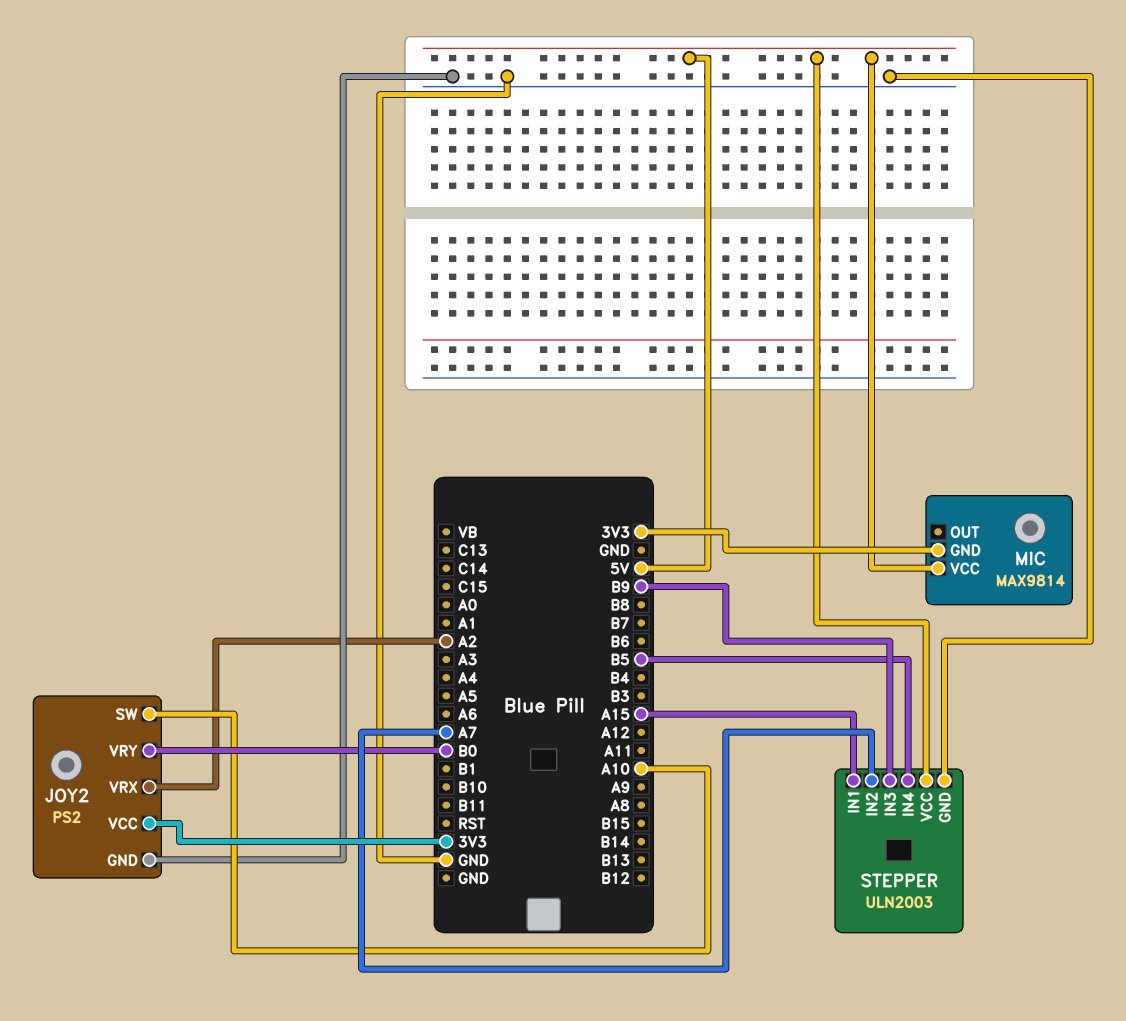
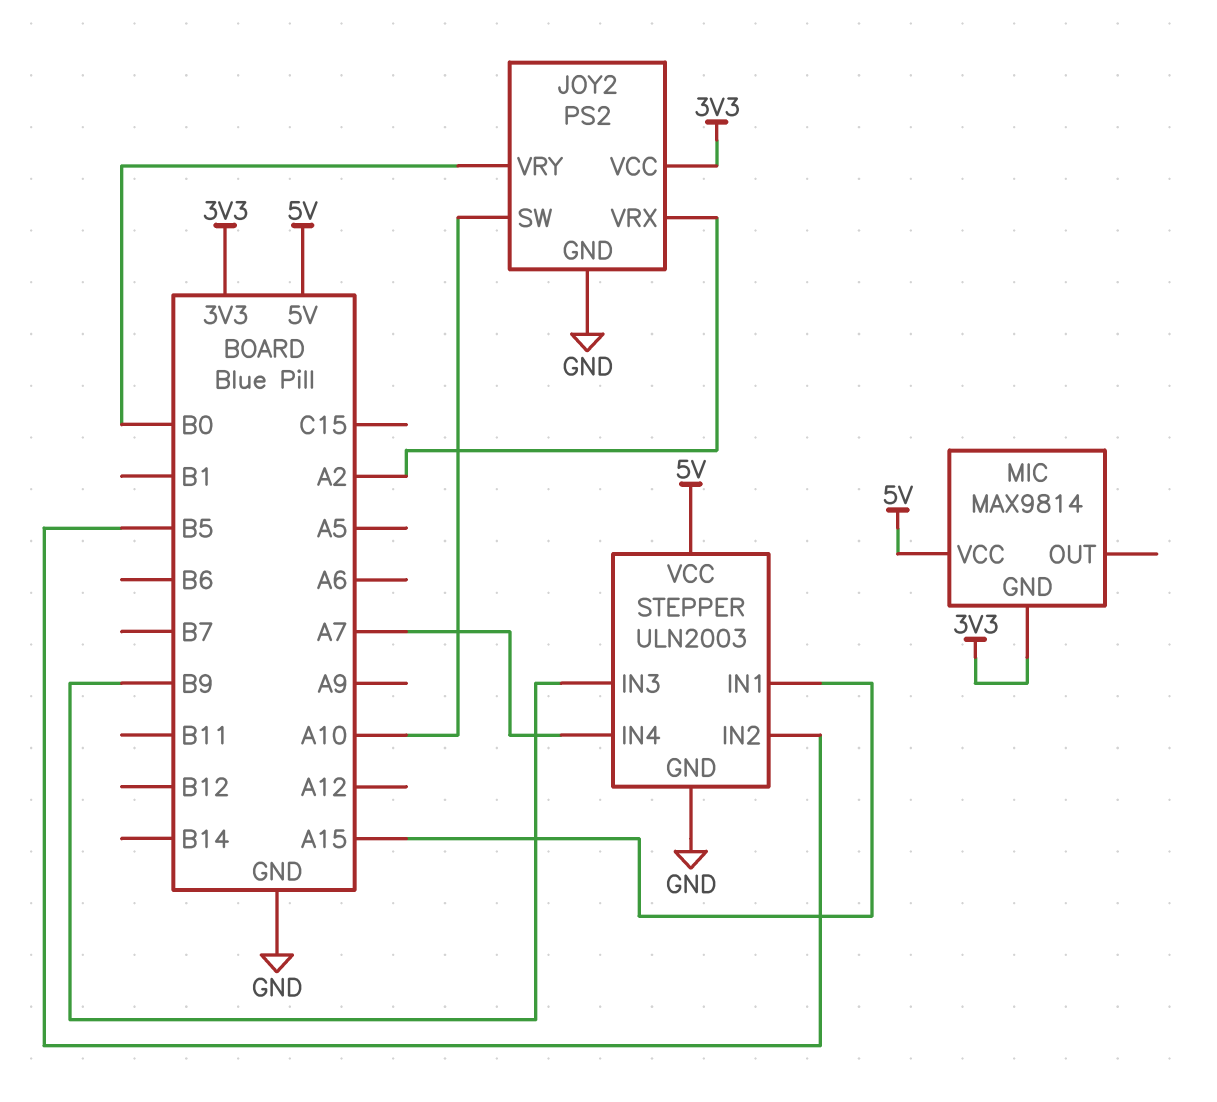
STEPPER pin IN2: A7 -> B5
STEPPER pin IN4: B5 -> A7

